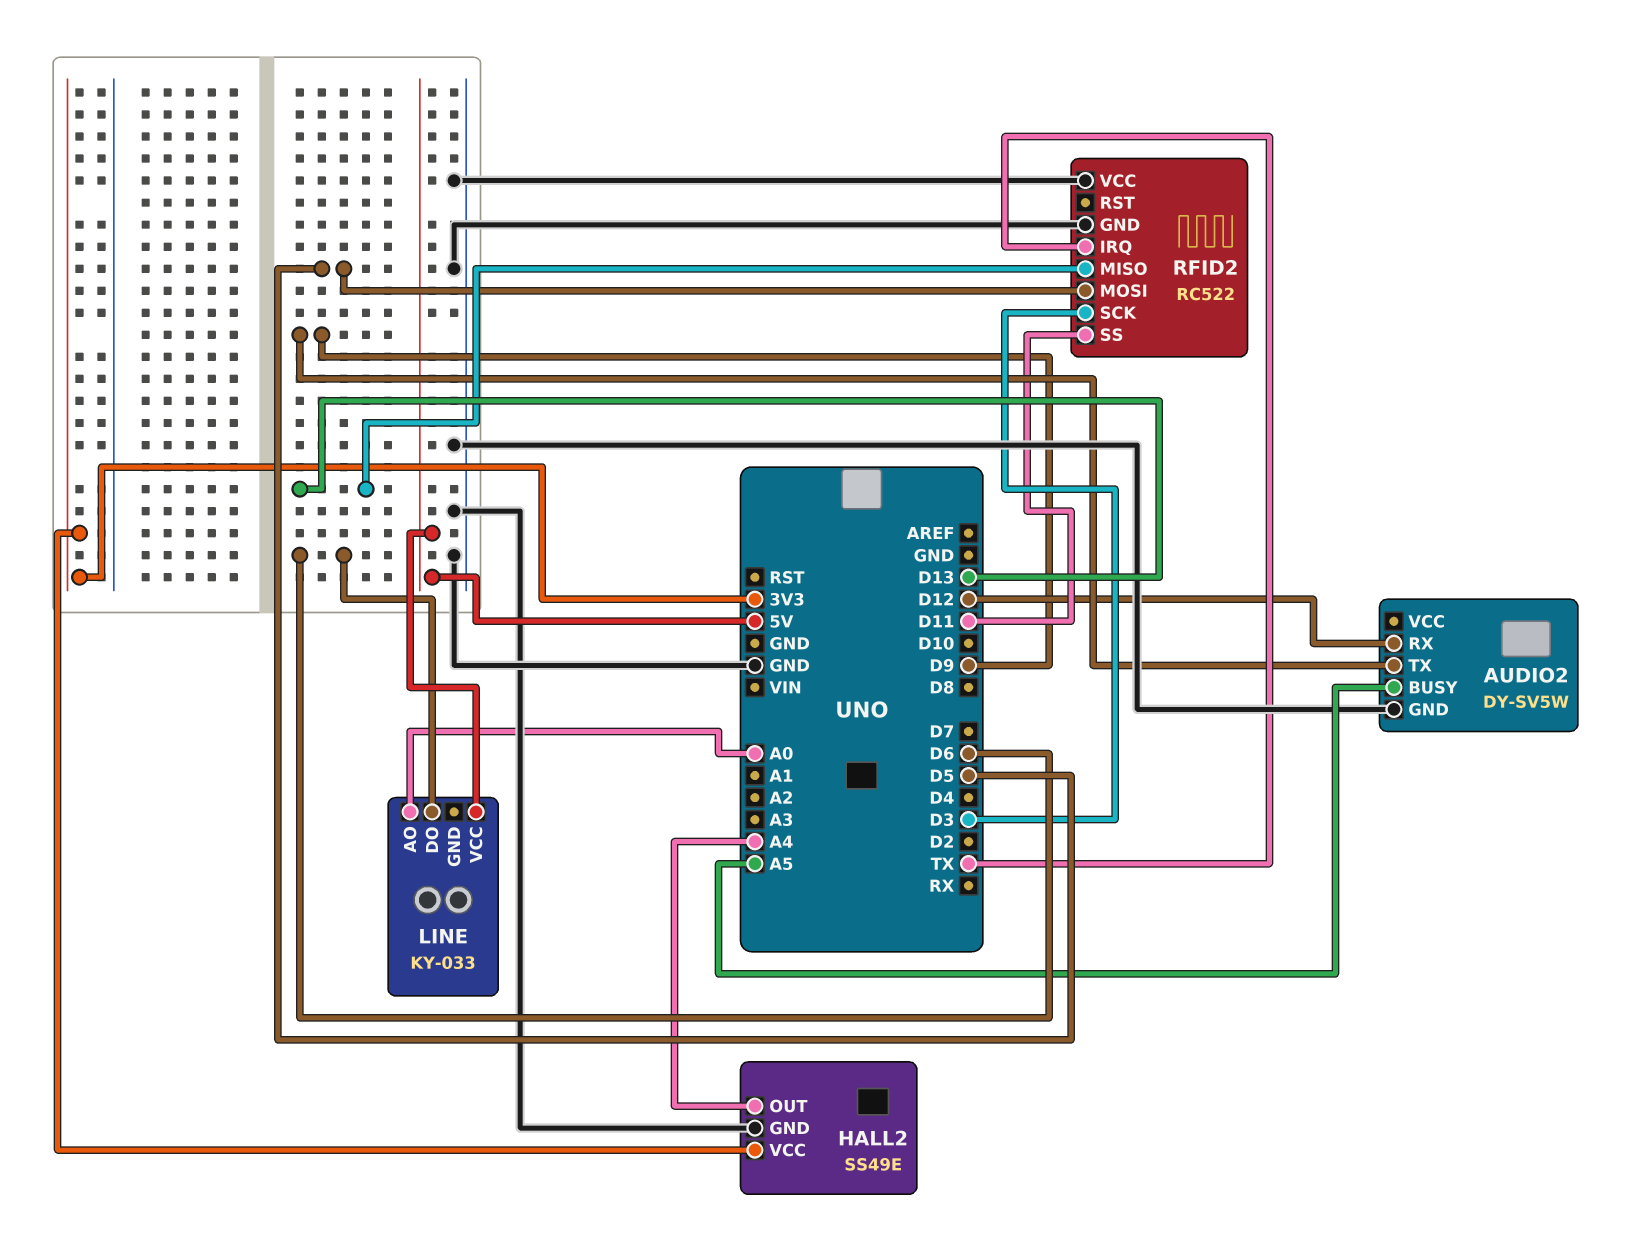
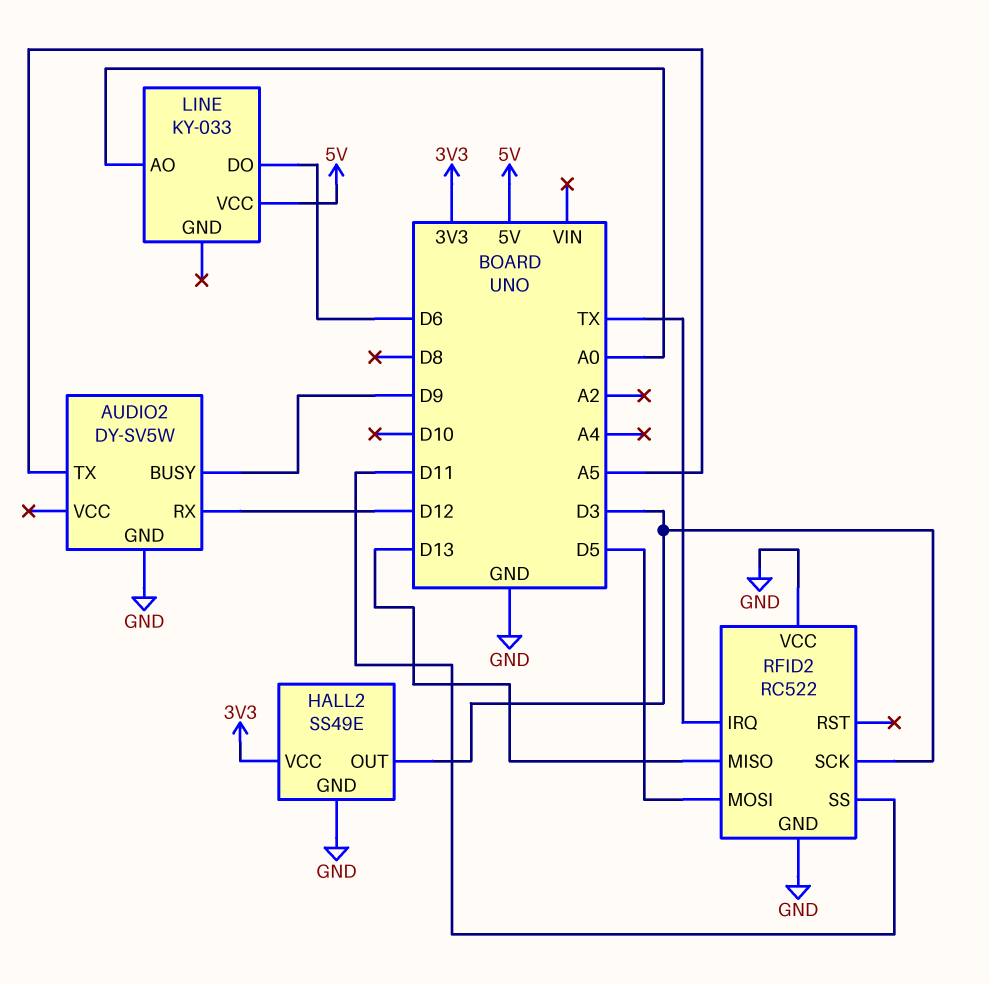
AUDIO2 pin BUSY: A5 -> D9
AUDIO2 pin TX: D9 -> A5
HALL2 pin OUT: A4 -> D3

